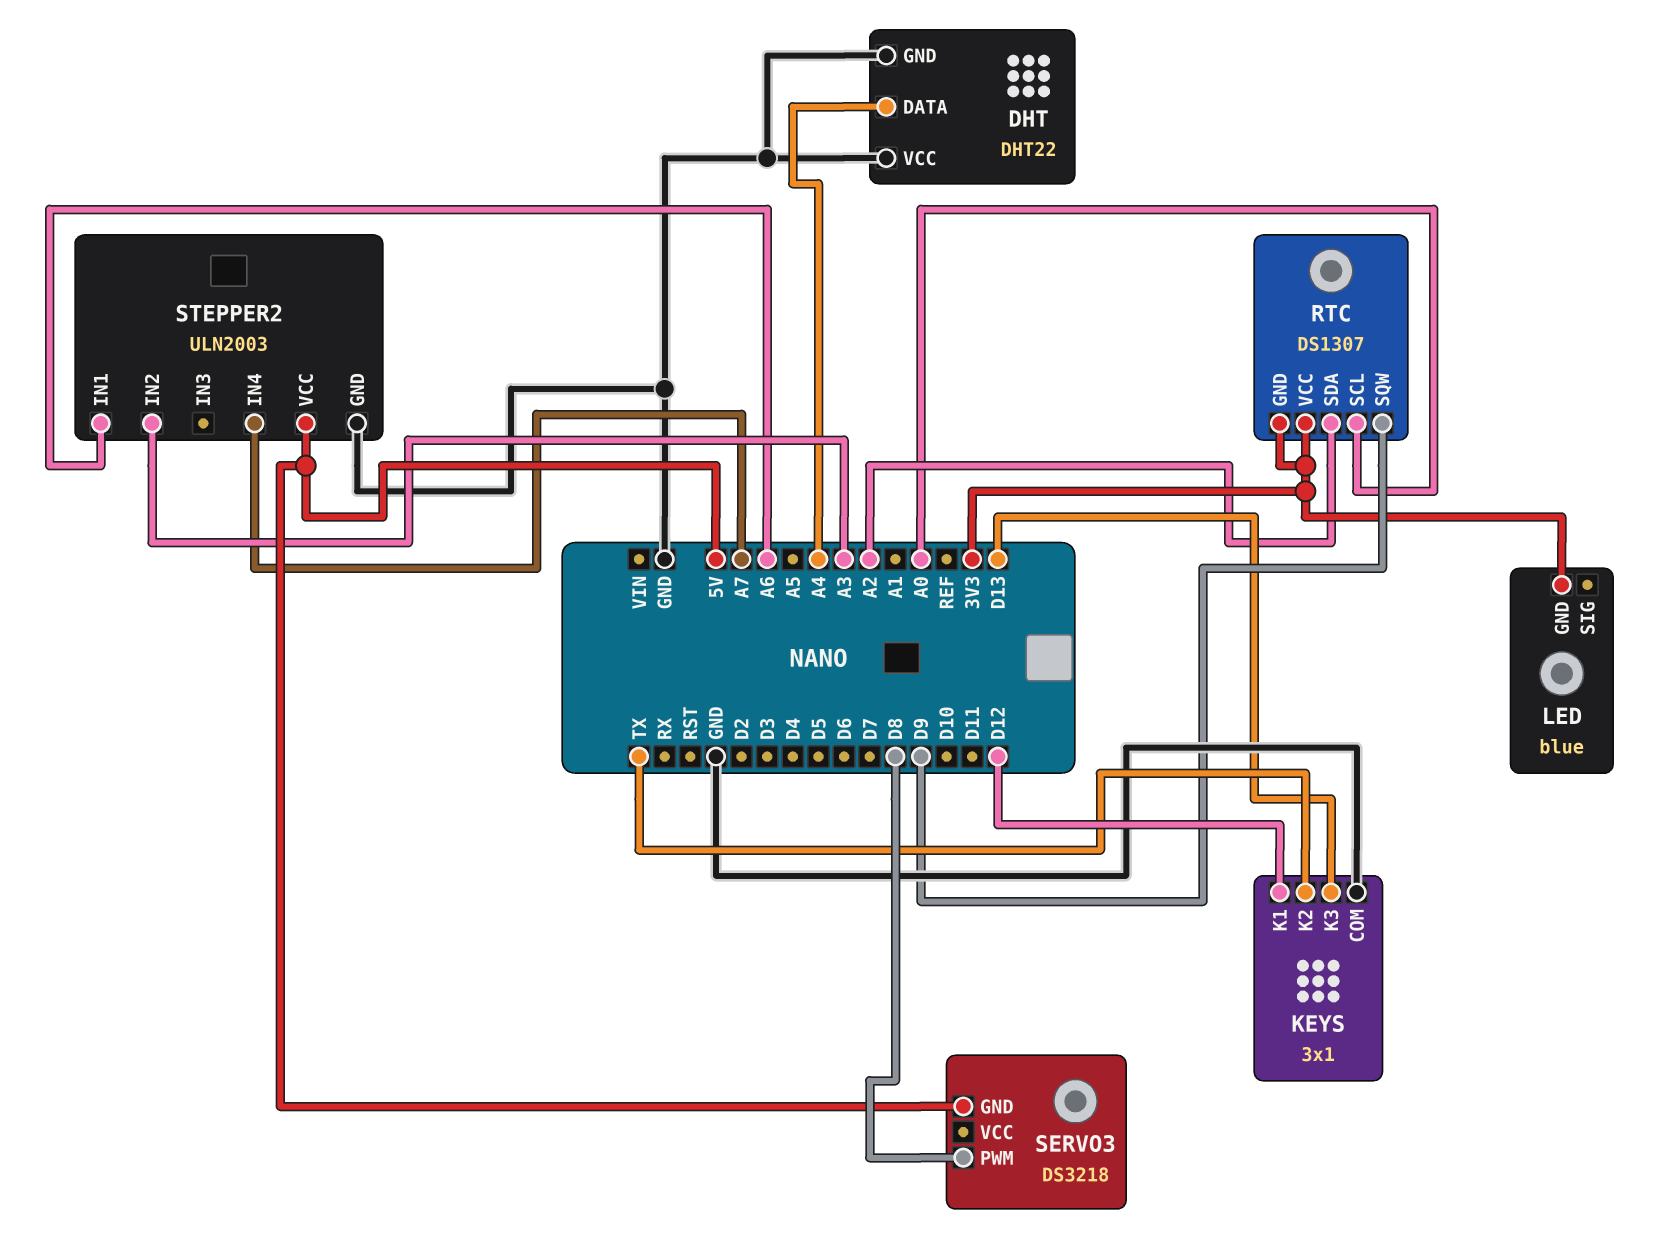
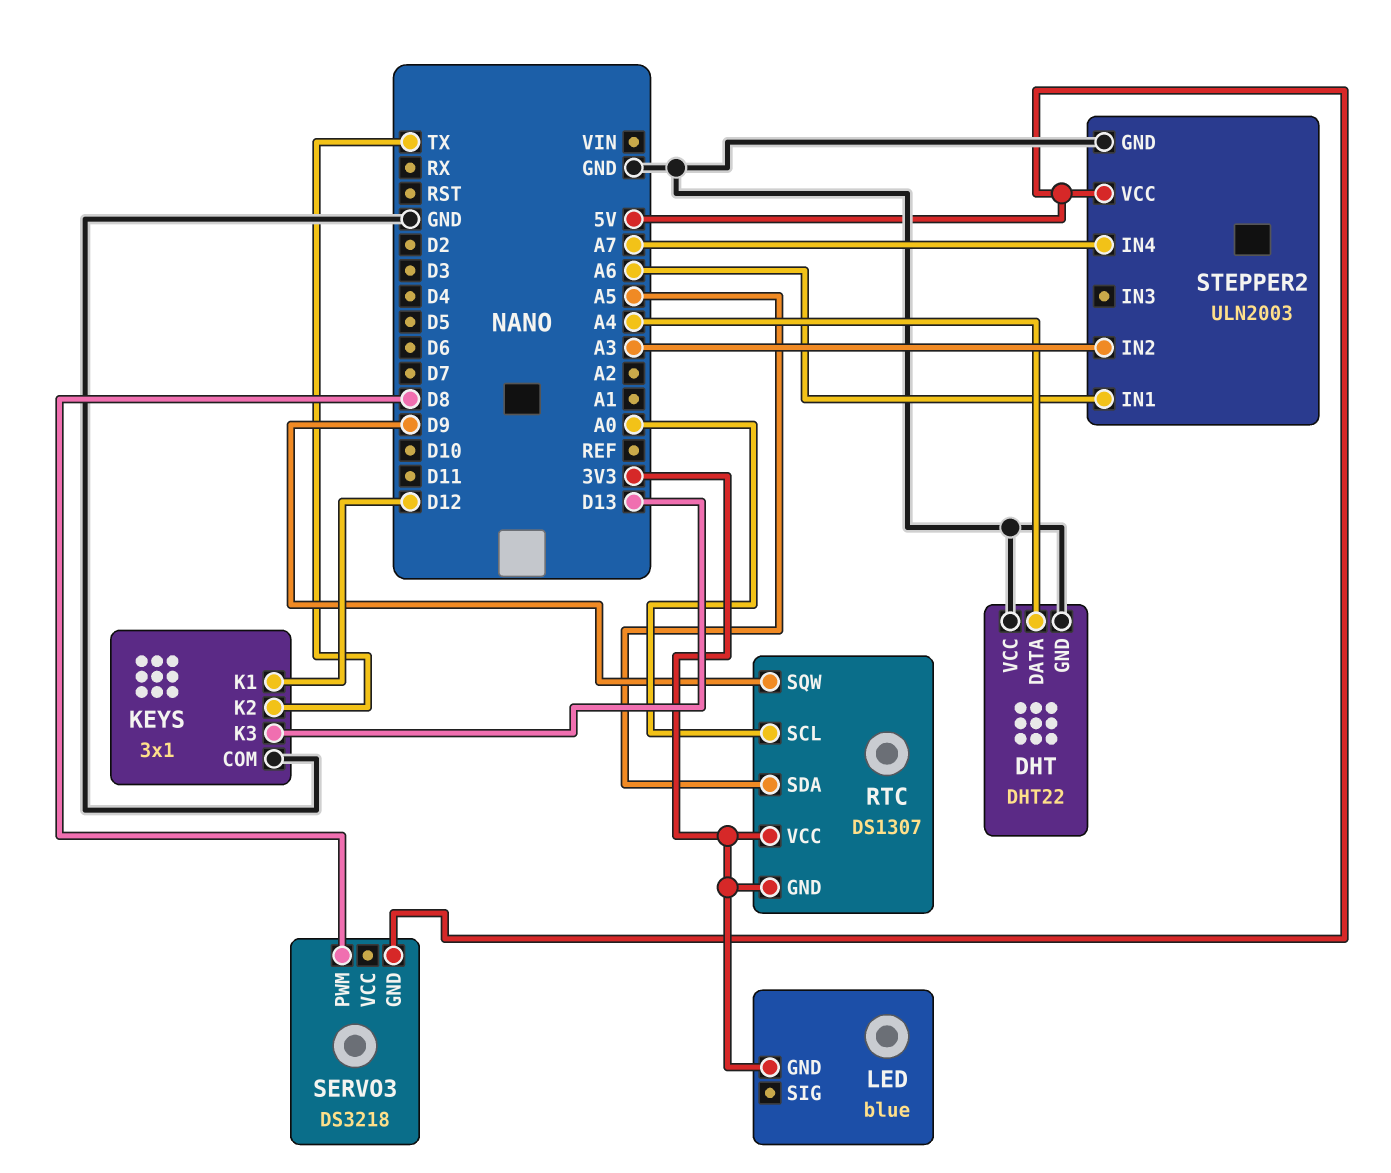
RTC pin SDA: A2 -> A5

